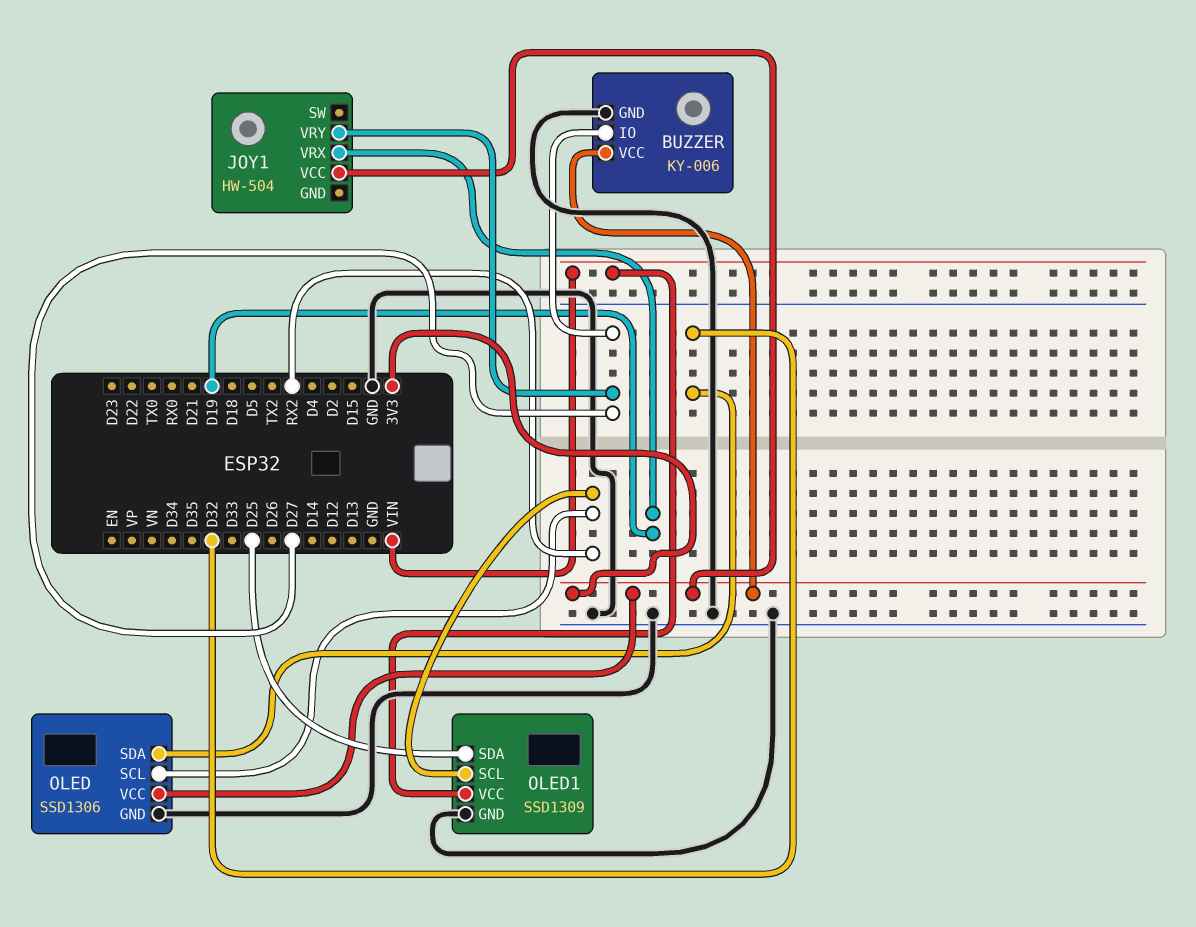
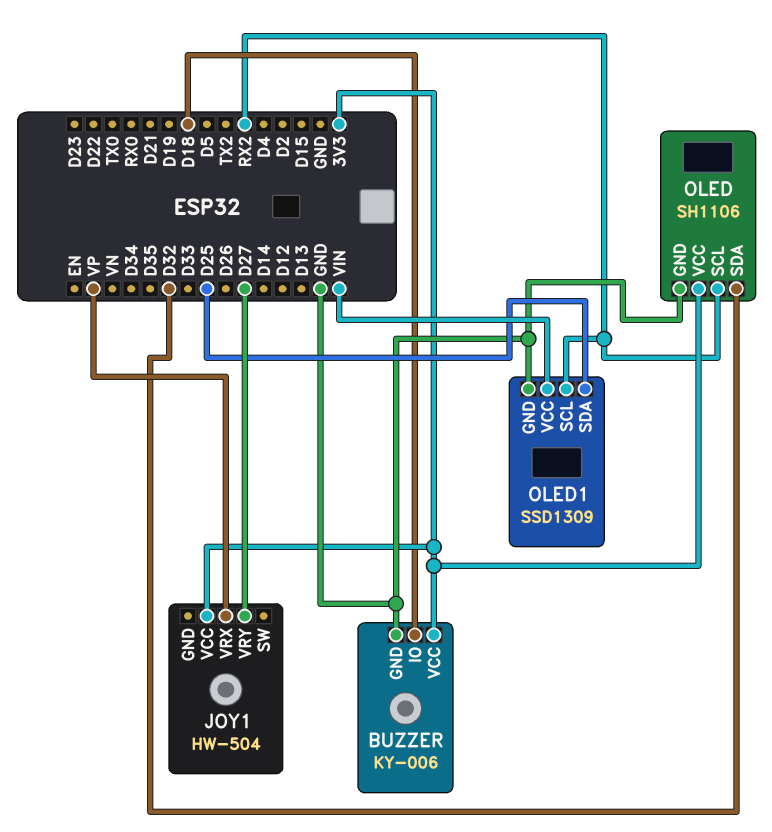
BUZZER pin IO: D27 -> D18
JOY1 pin VRX: D19 -> VP
OLED: SSD1306 -> SH1106

